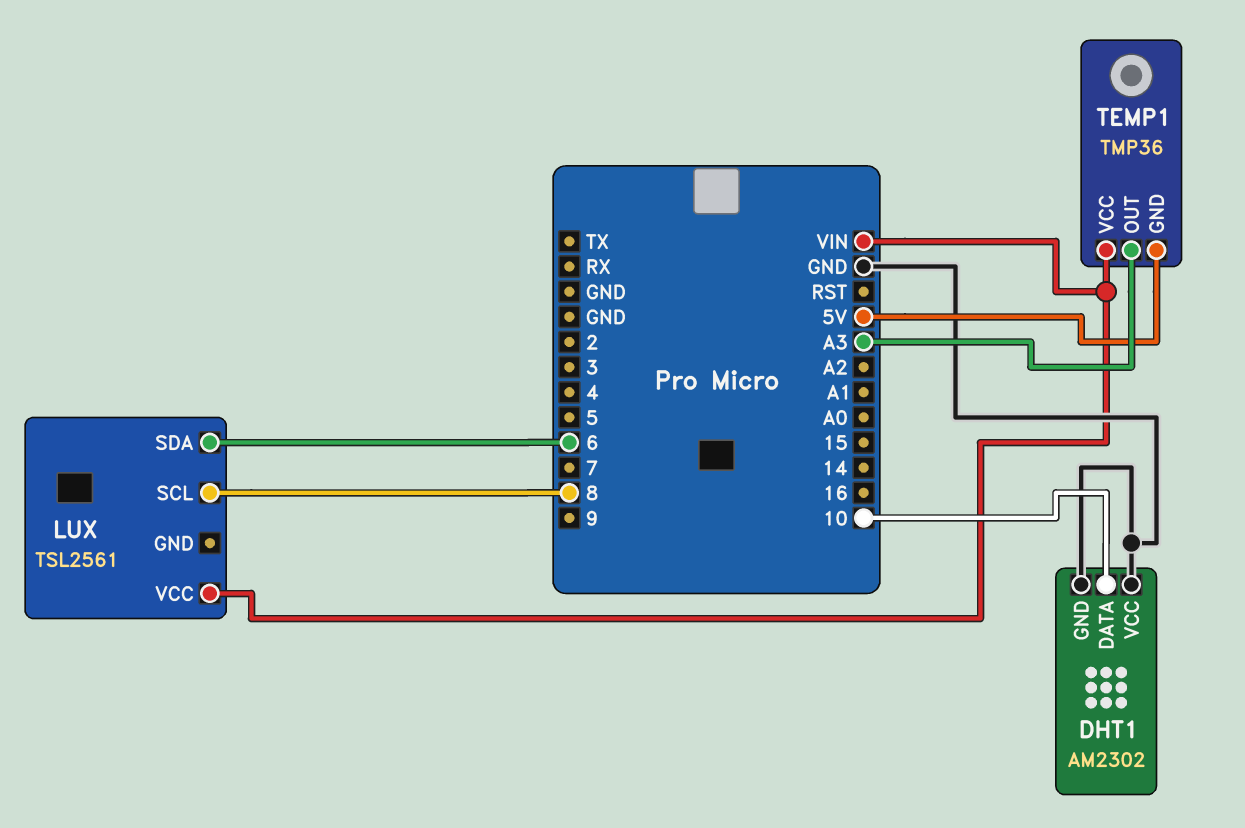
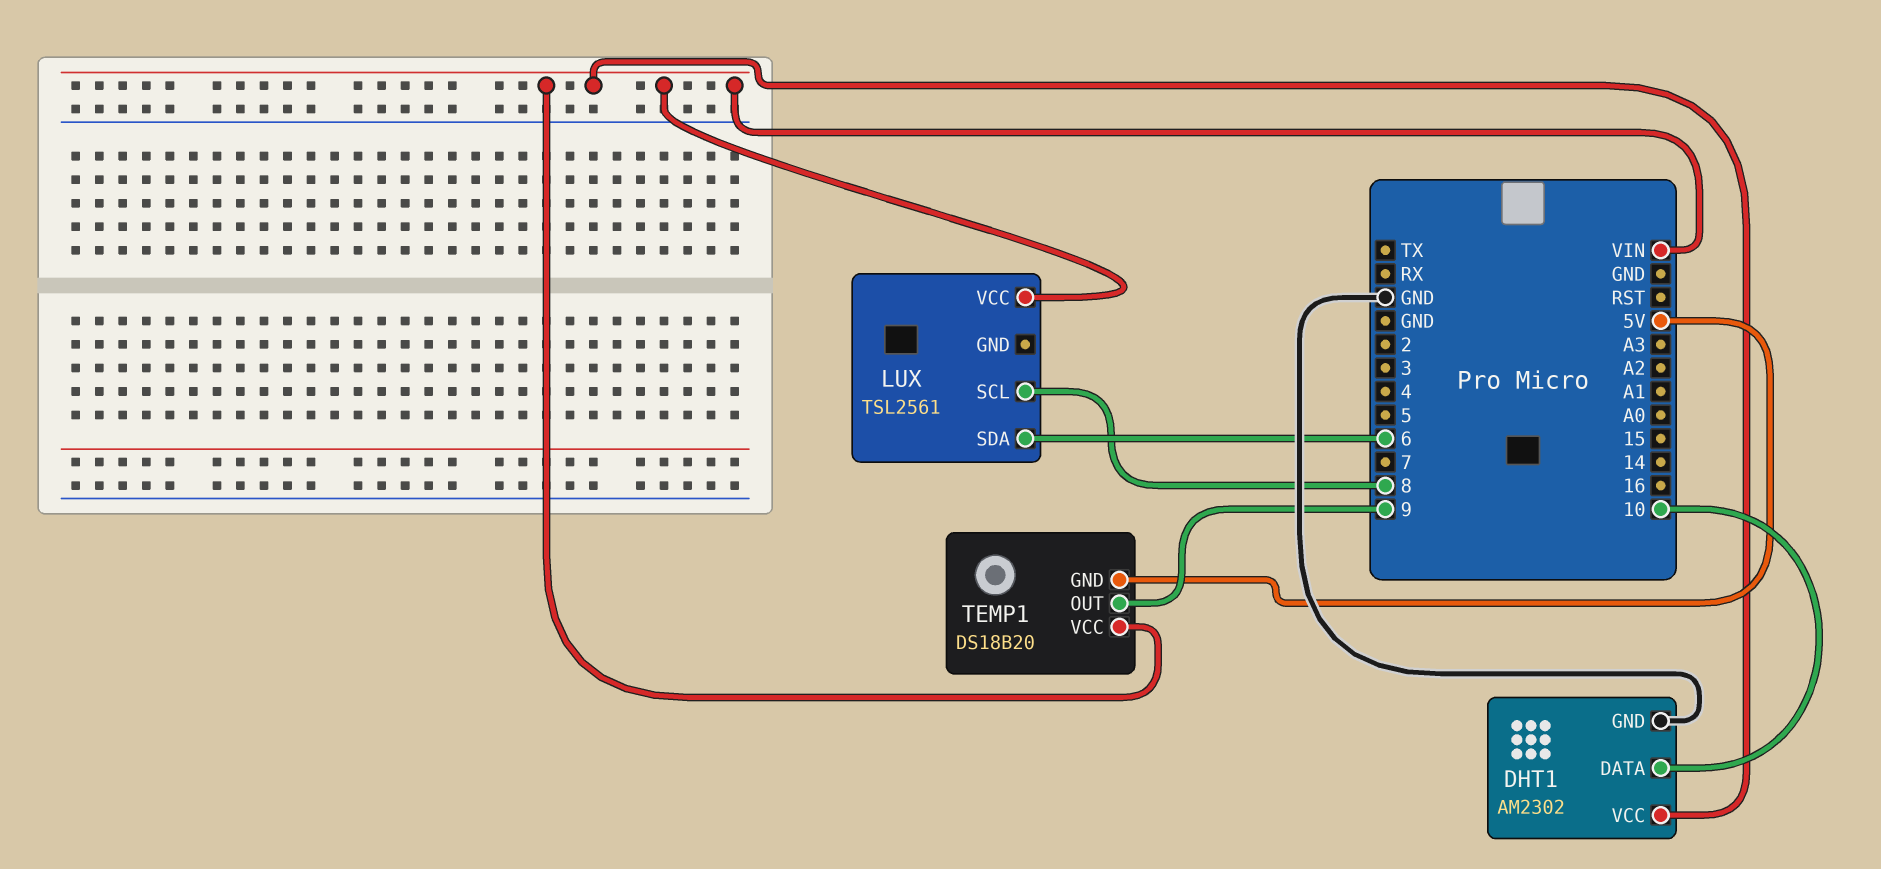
DHT1 pin VCC: GND -> VIN
TEMP1: TMP36 -> DS18B20
TEMP1 pin OUT: A3 -> 9

